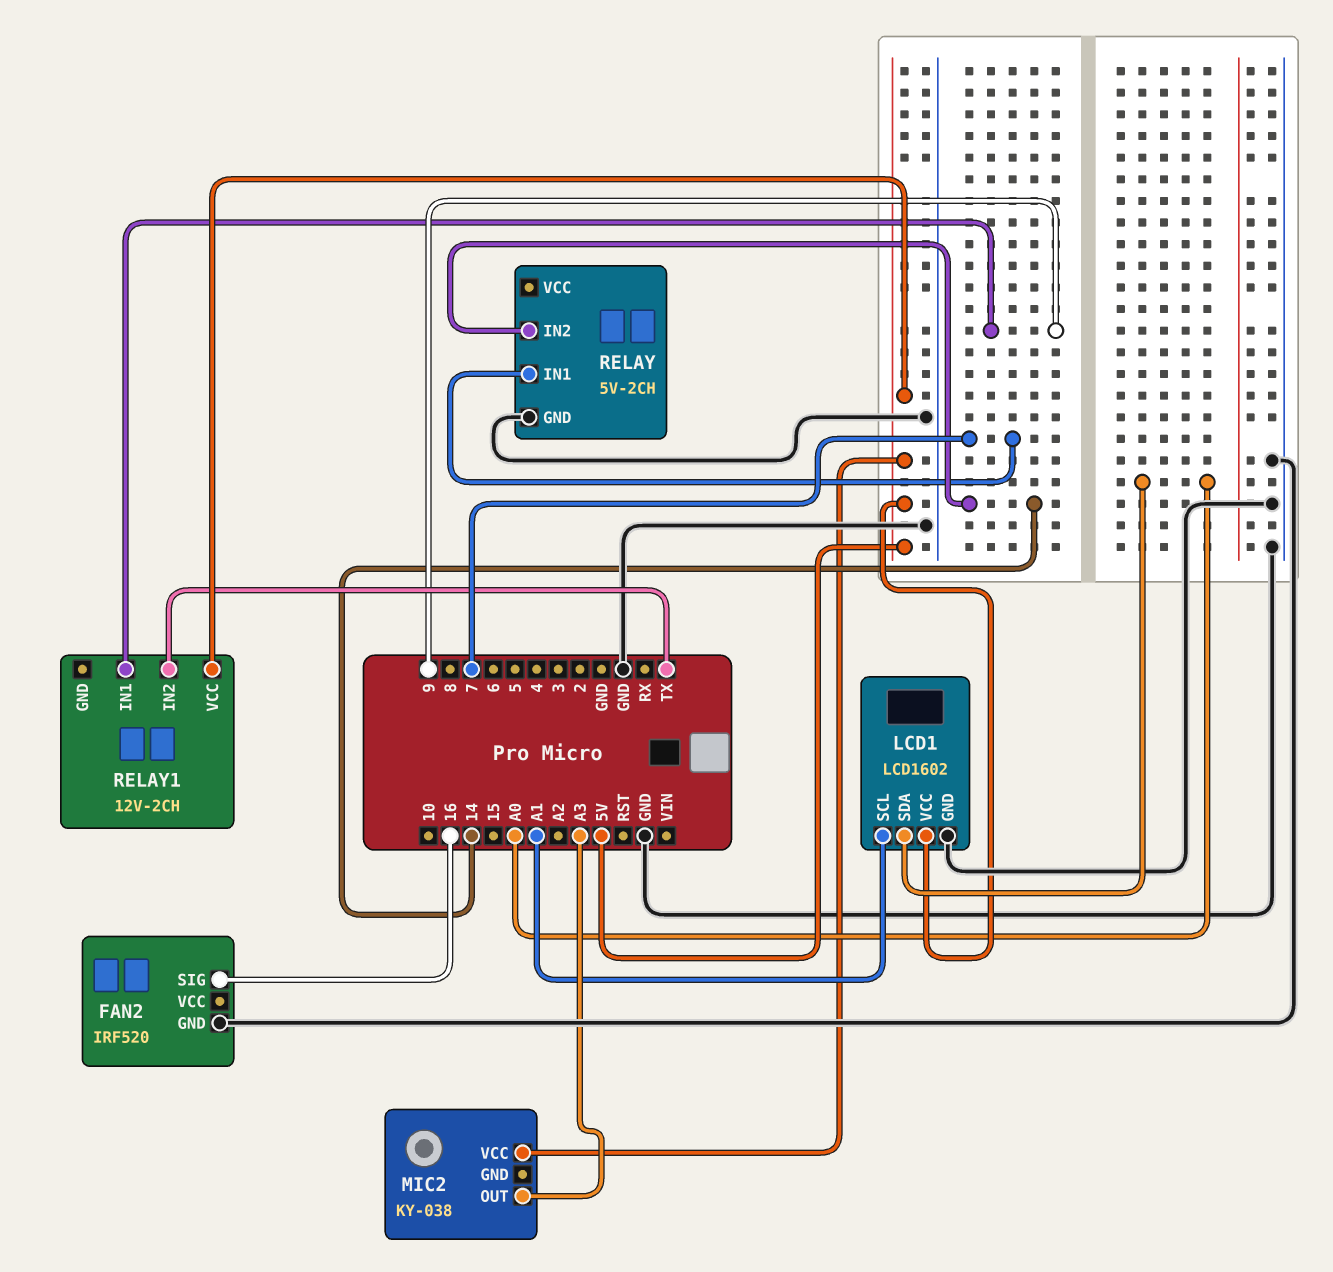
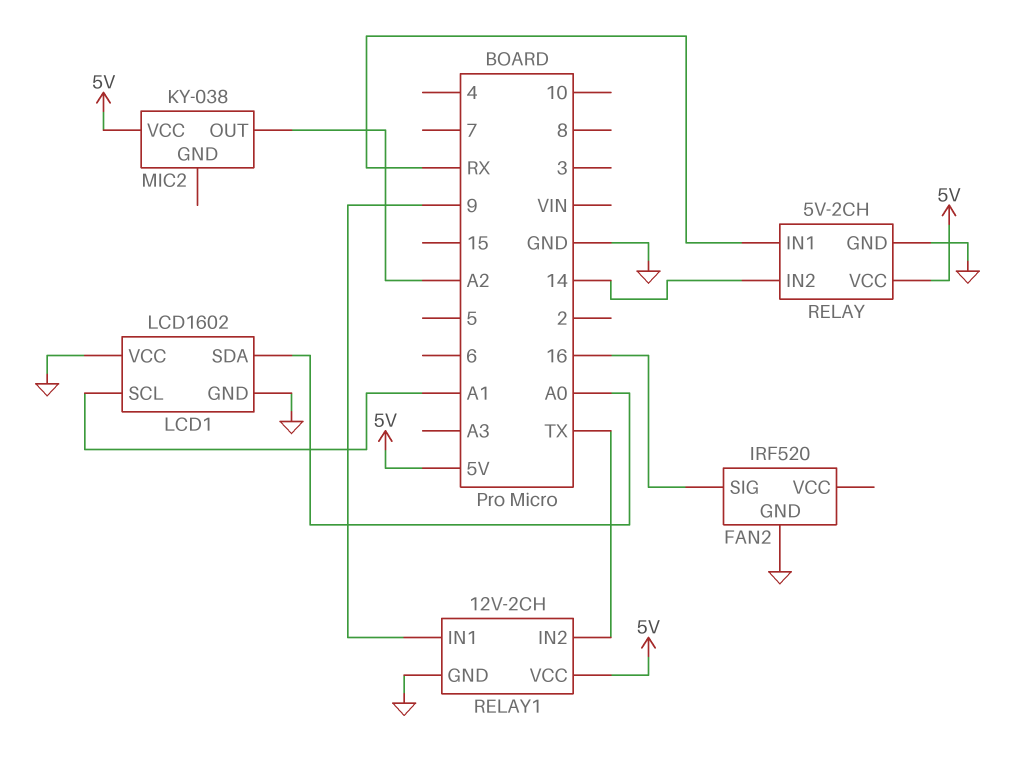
LCD1 pin VCC: 5V -> GND
MIC2 pin OUT: A3 -> A2
RELAY pin IN1: 7 -> RX
RELAY pin VCC: none -> 5V
RELAY1 pin GND: none -> GND

